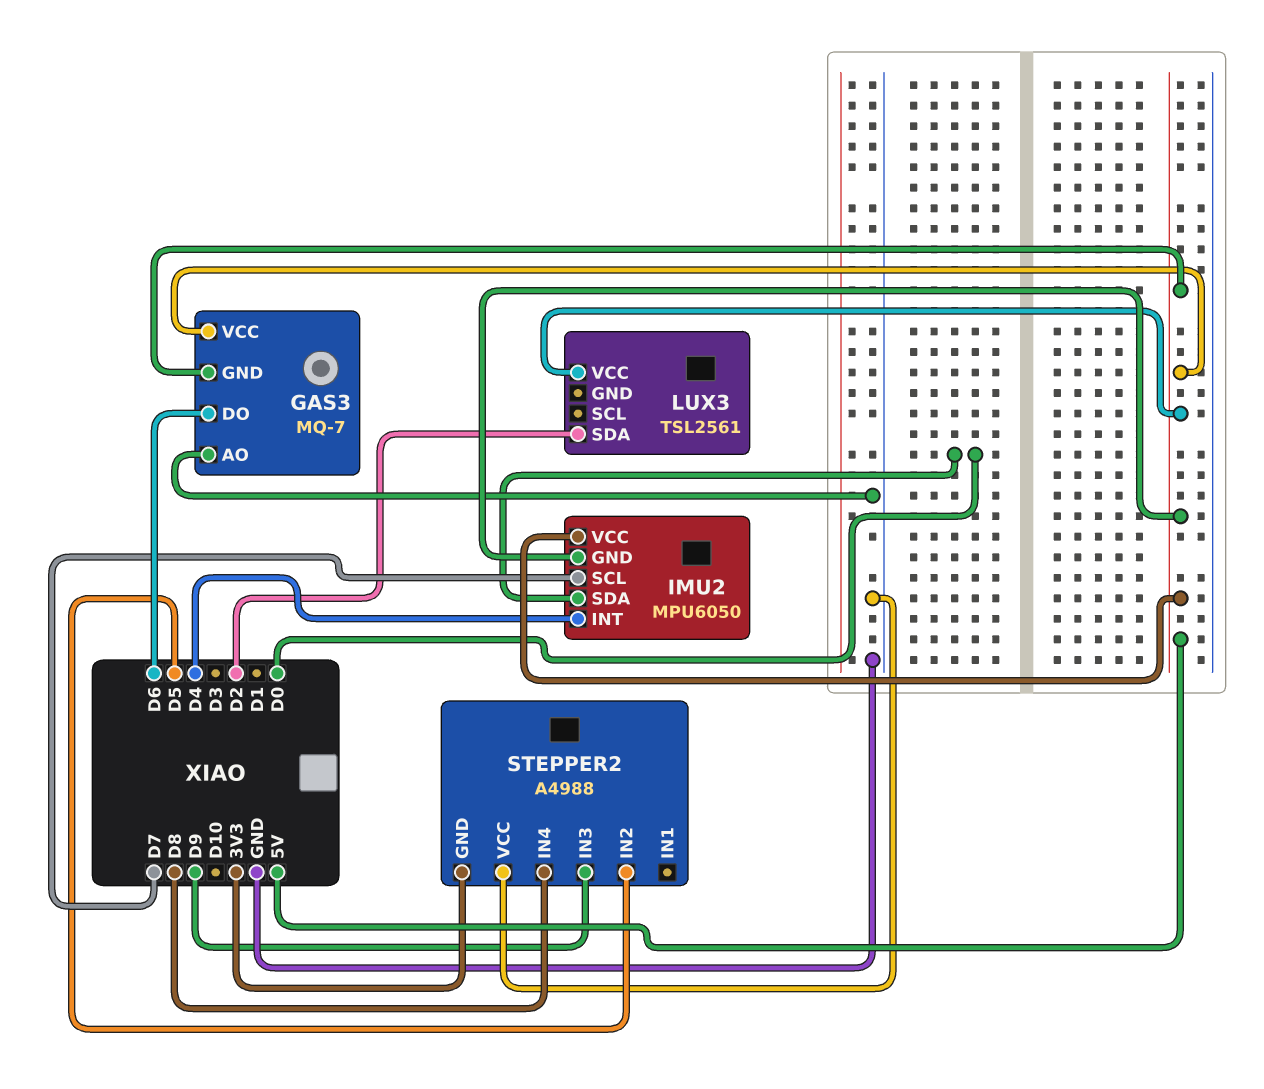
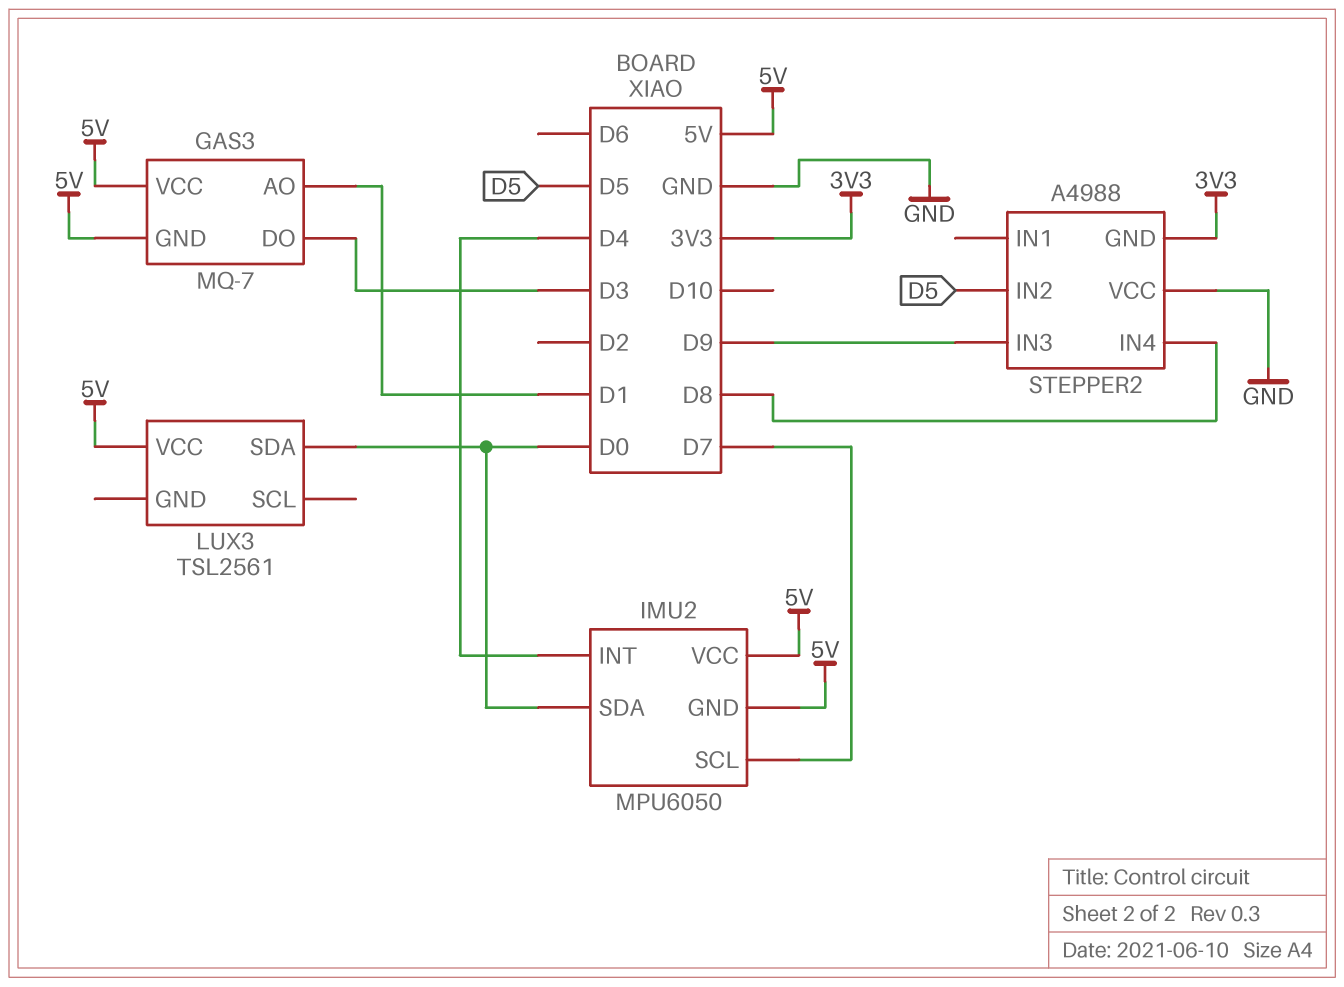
GAS3 pin AO: GND -> D1
GAS3 pin DO: D6 -> D3
LUX3 pin SDA: D2 -> D0

